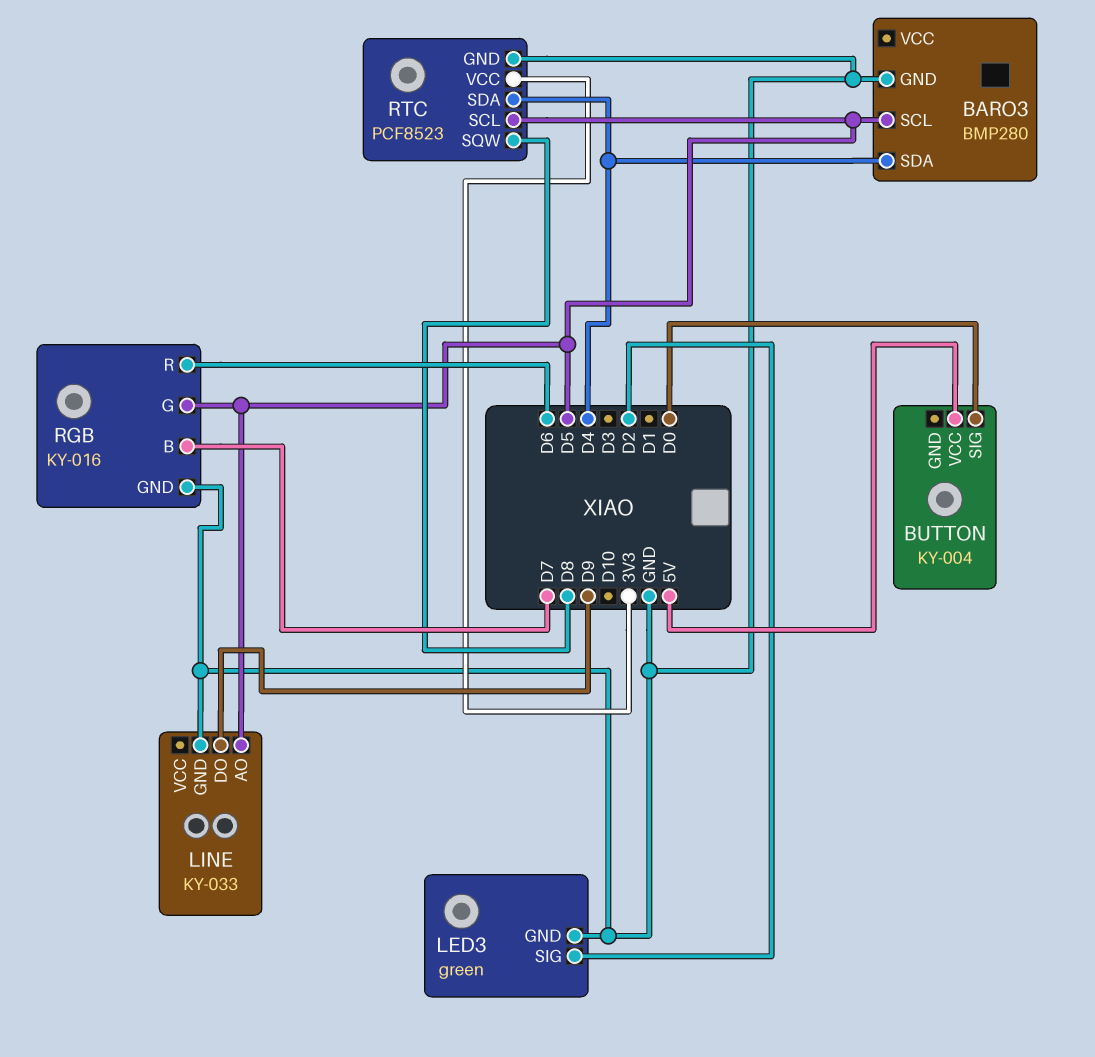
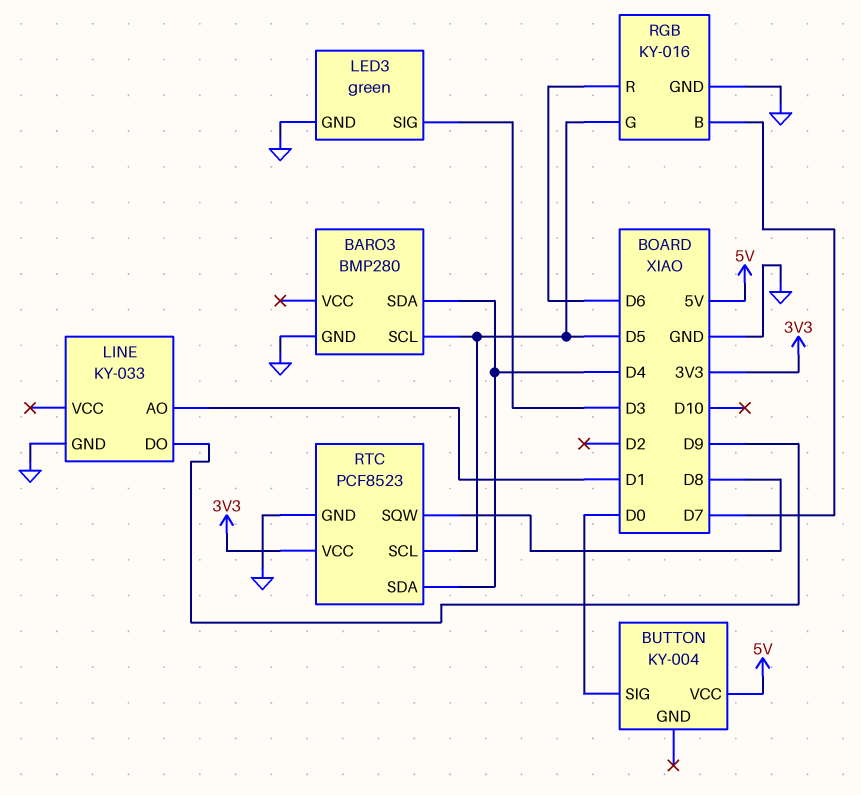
LED3 pin SIG: D2 -> D3
LINE pin AO: D5 -> D1

